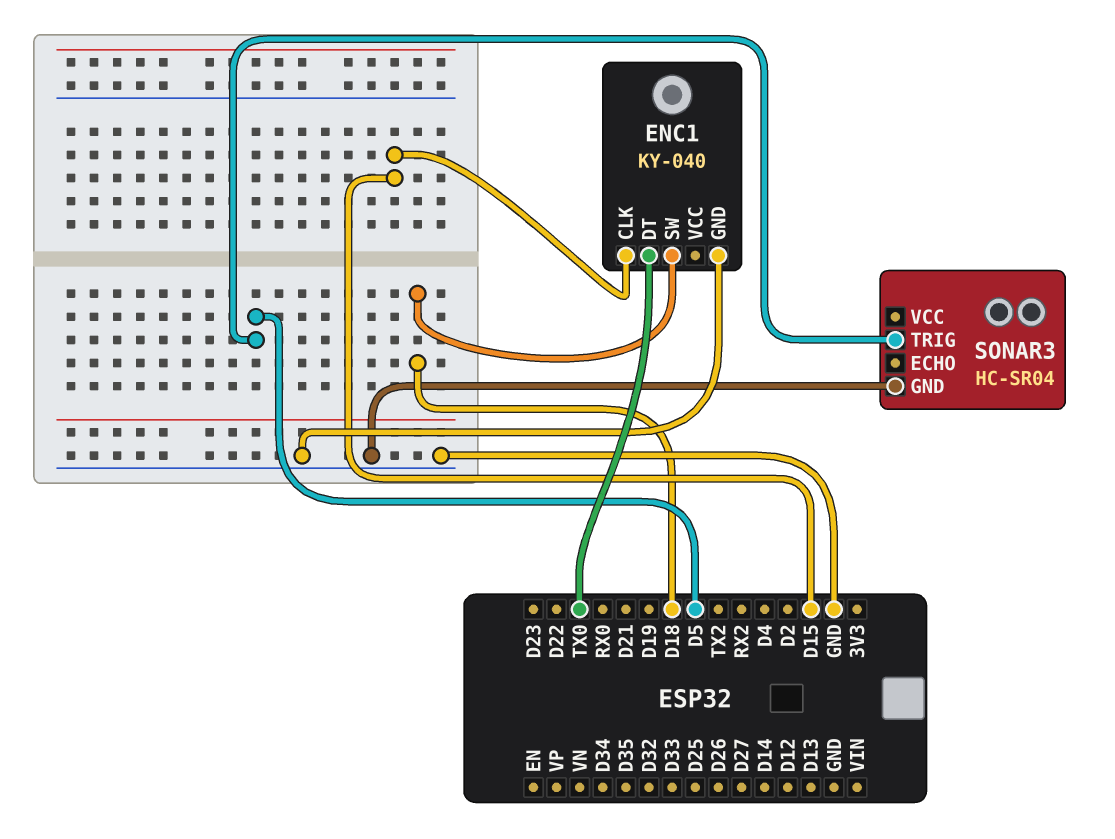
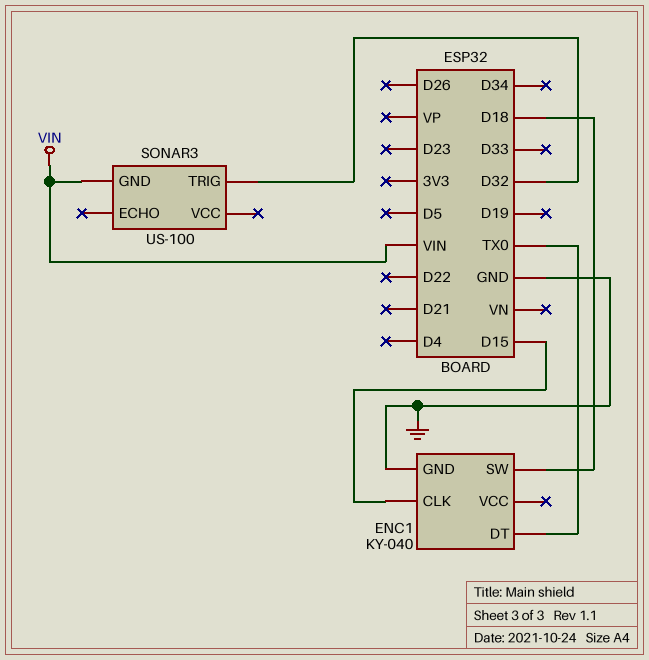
SONAR3: HC-SR04 -> US-100
SONAR3 pin GND: GND -> VIN
SONAR3 pin TRIG: D5 -> D32

